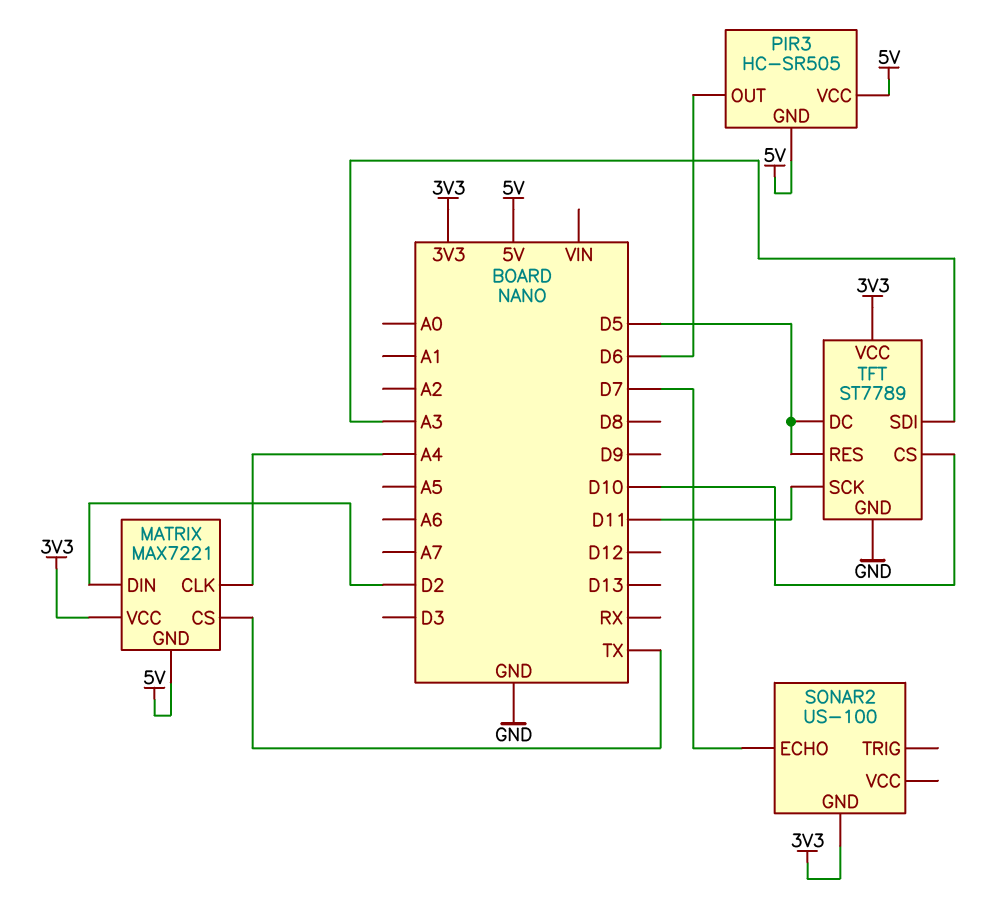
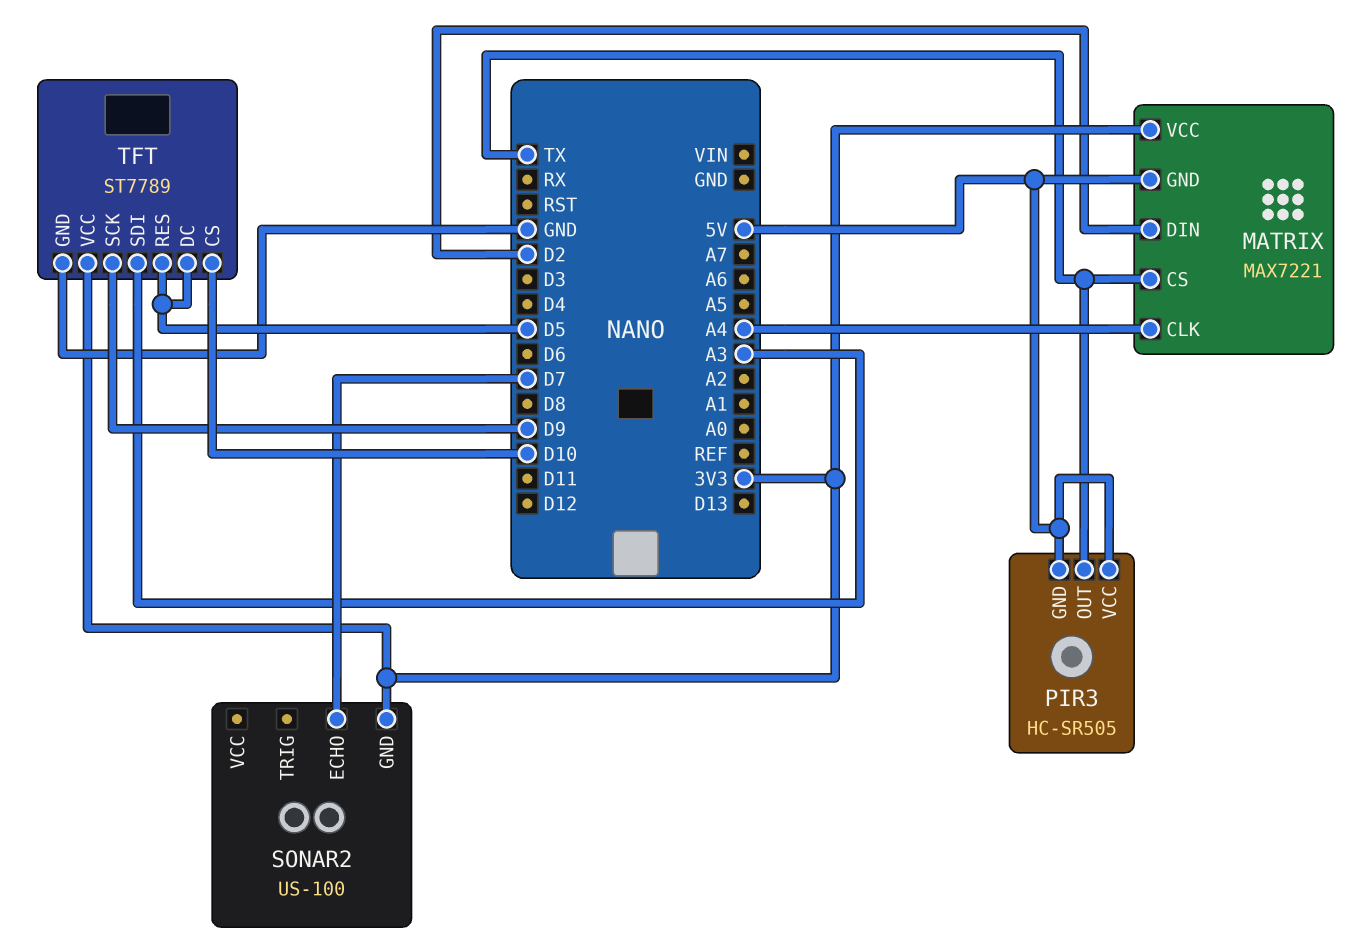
PIR3 pin OUT: D6 -> TX
TFT pin SCK: D11 -> D9

